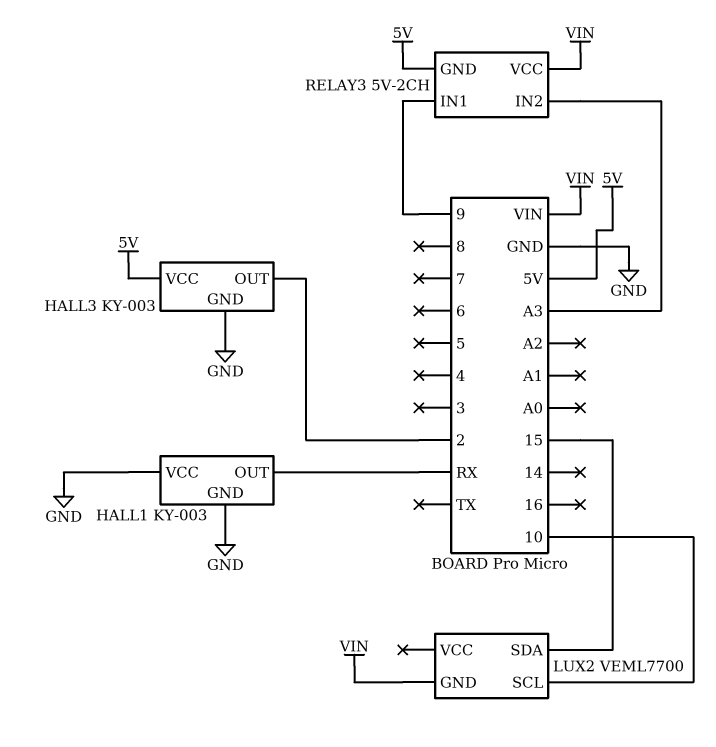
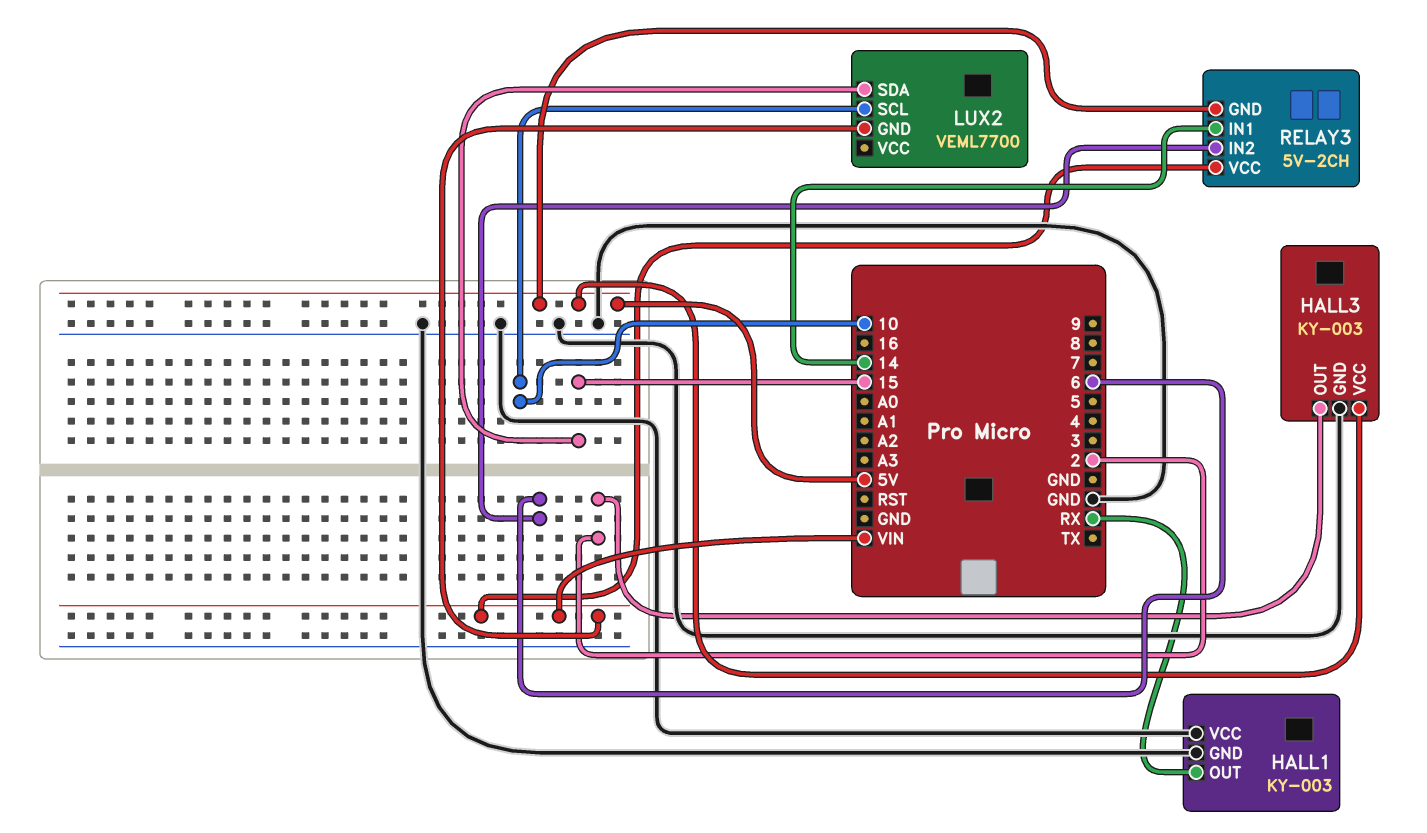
RELAY3 pin IN1: 9 -> 14
RELAY3 pin IN2: A3 -> 6

